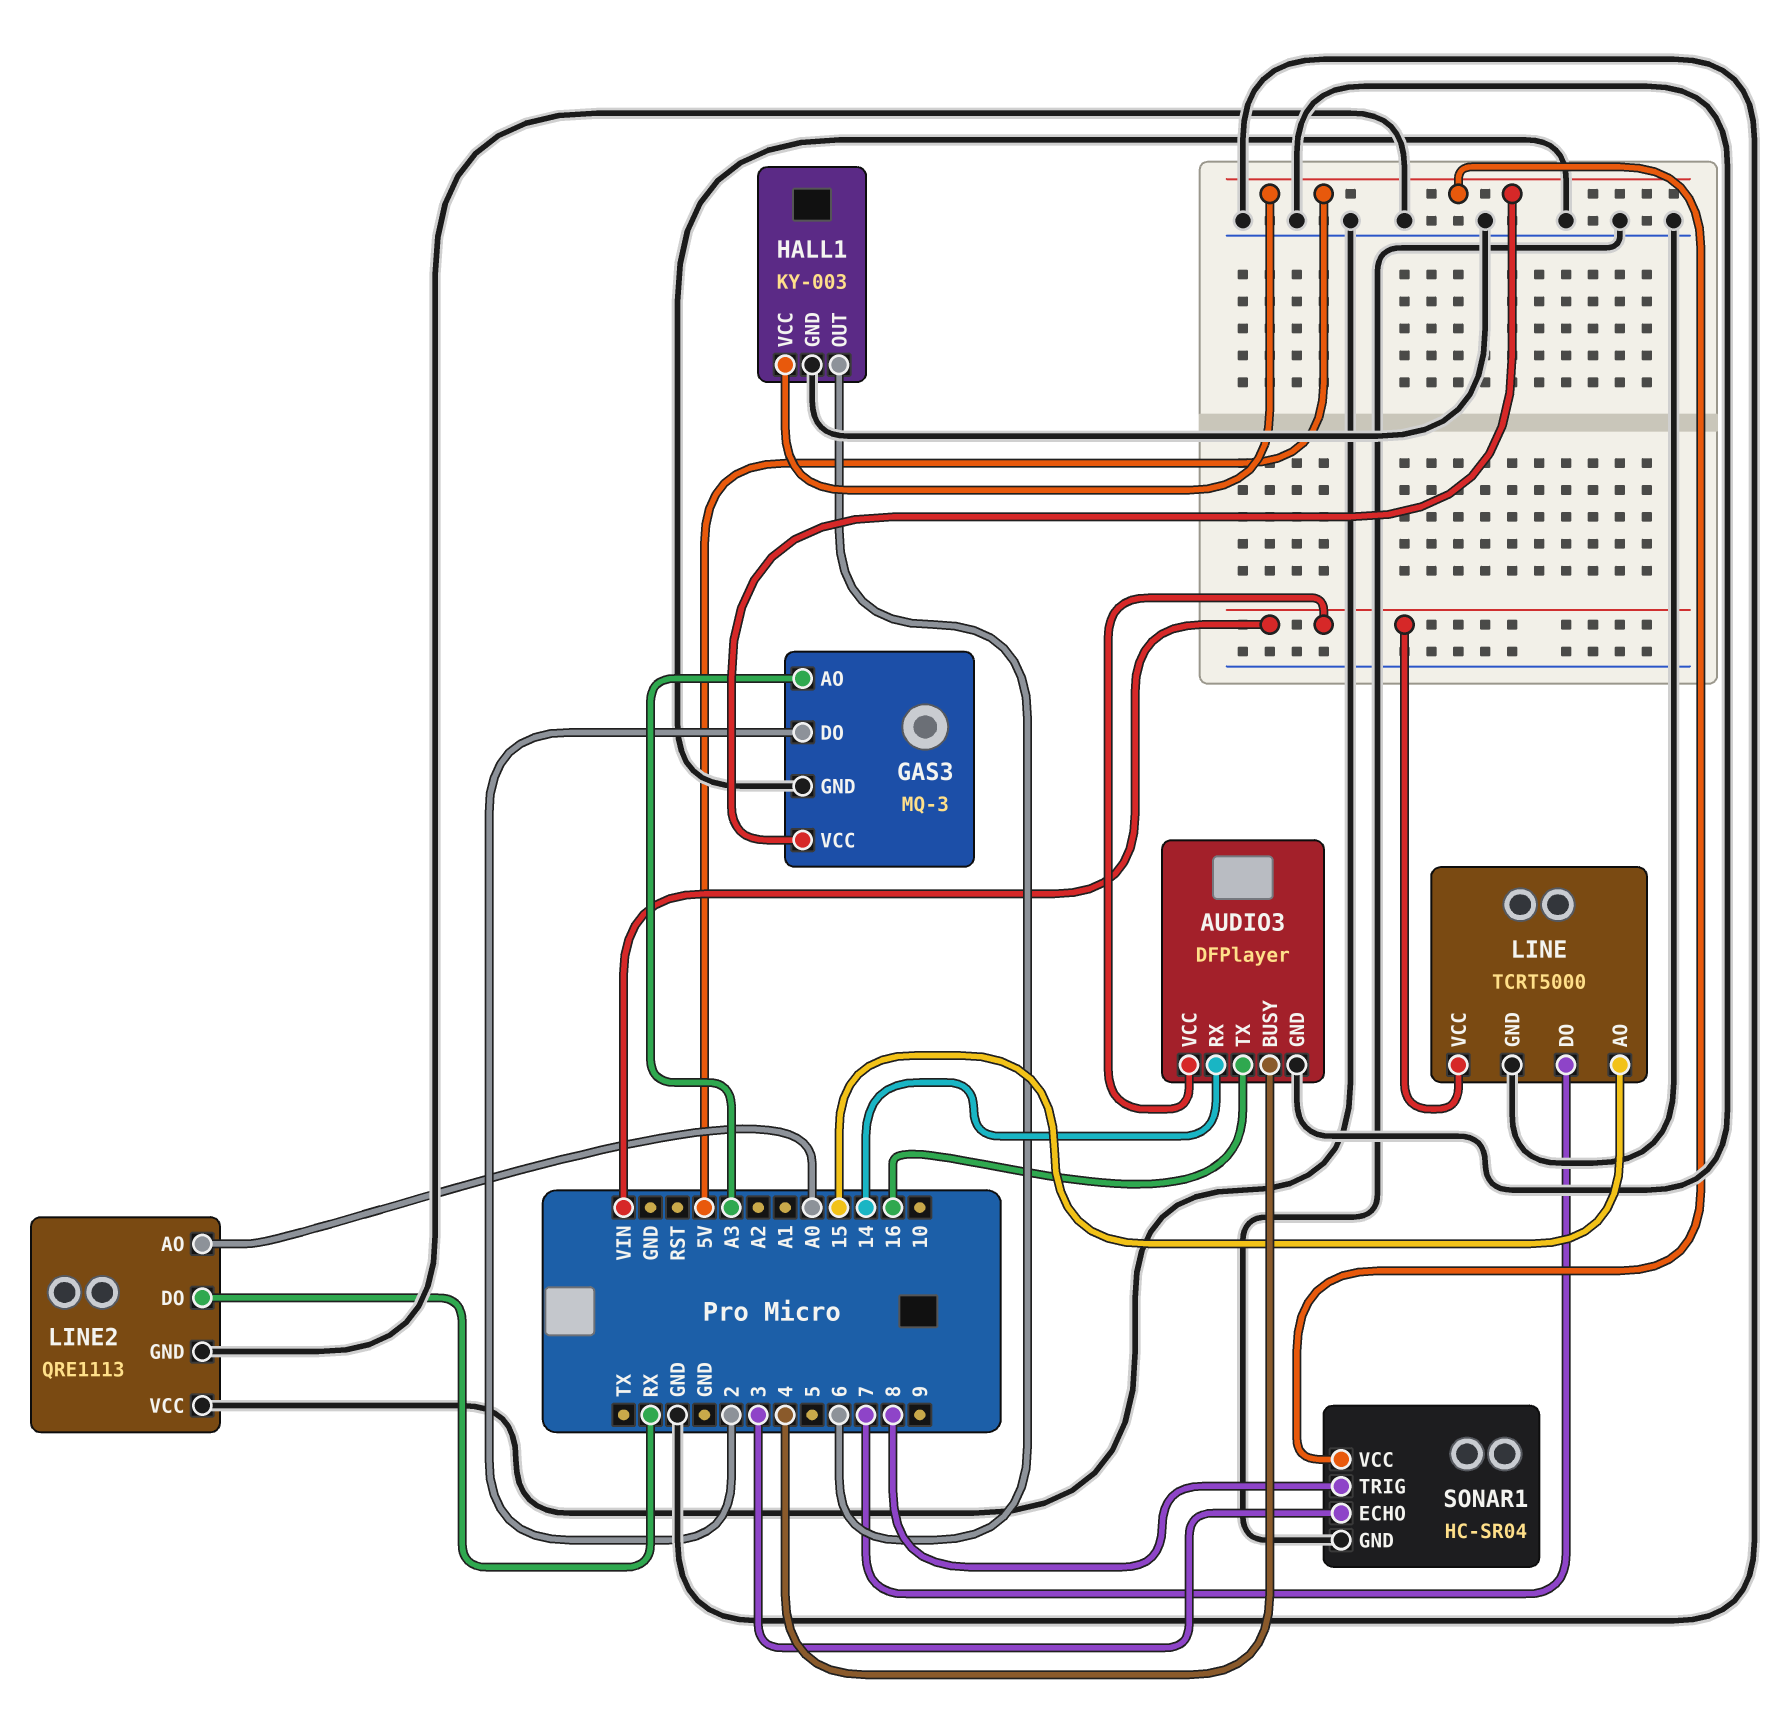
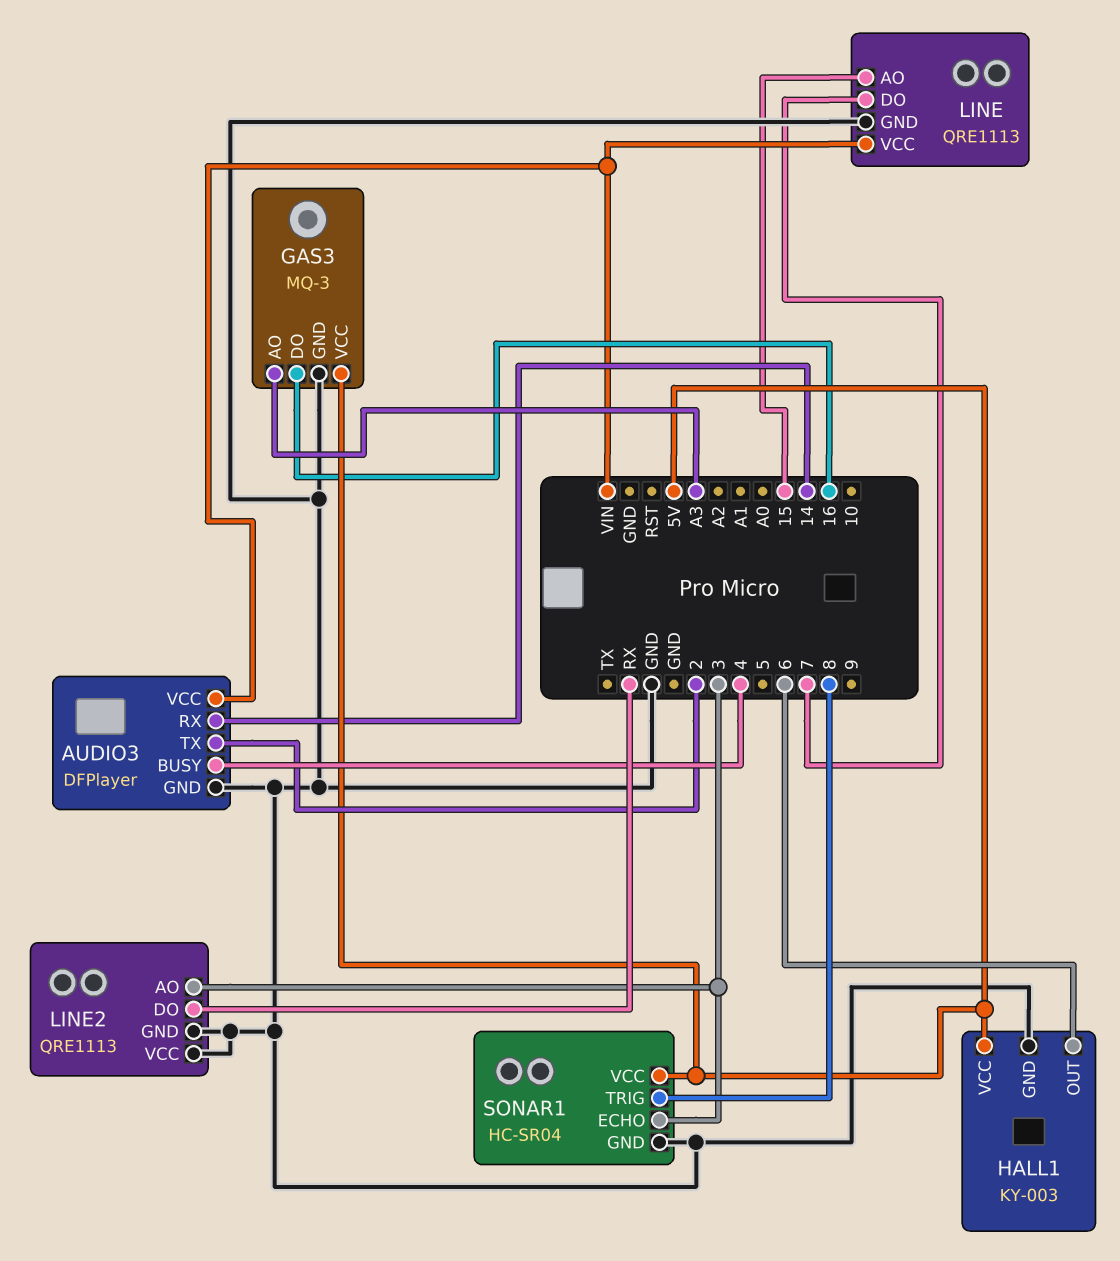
AUDIO3 pin TX: 16 -> 2
GAS3 pin DO: 2 -> 16
LINE: TCRT5000 -> QRE1113
LINE2 pin AO: A0 -> 3

